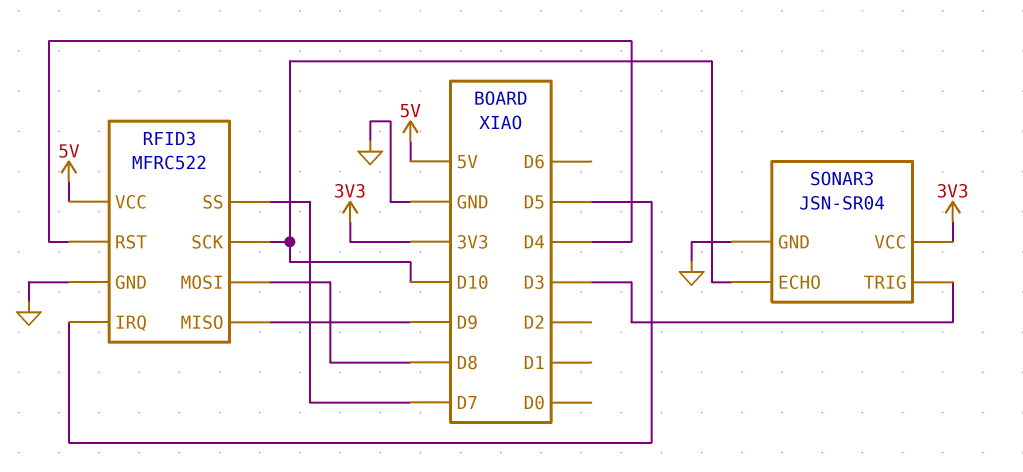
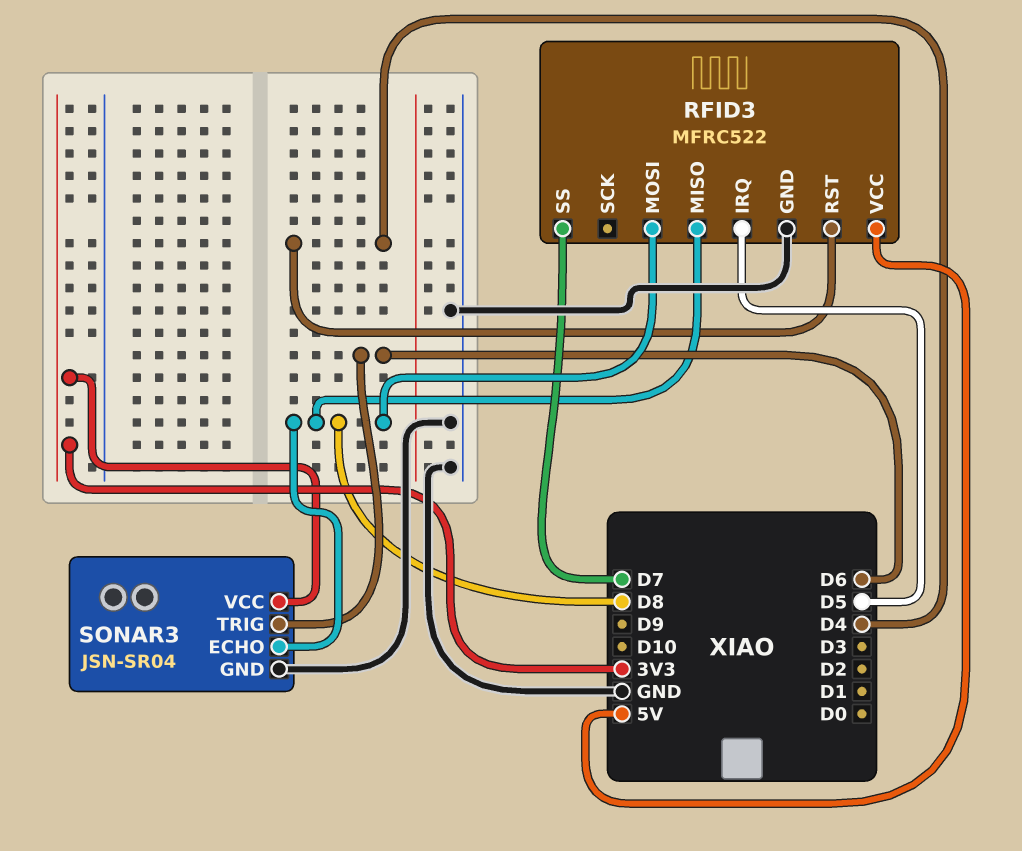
RFID3 pin MISO: D9 -> D8
RFID3 pin SCK: D10 -> none
SONAR3 pin ECHO: D10 -> D8
SONAR3 pin TRIG: D3 -> D6

